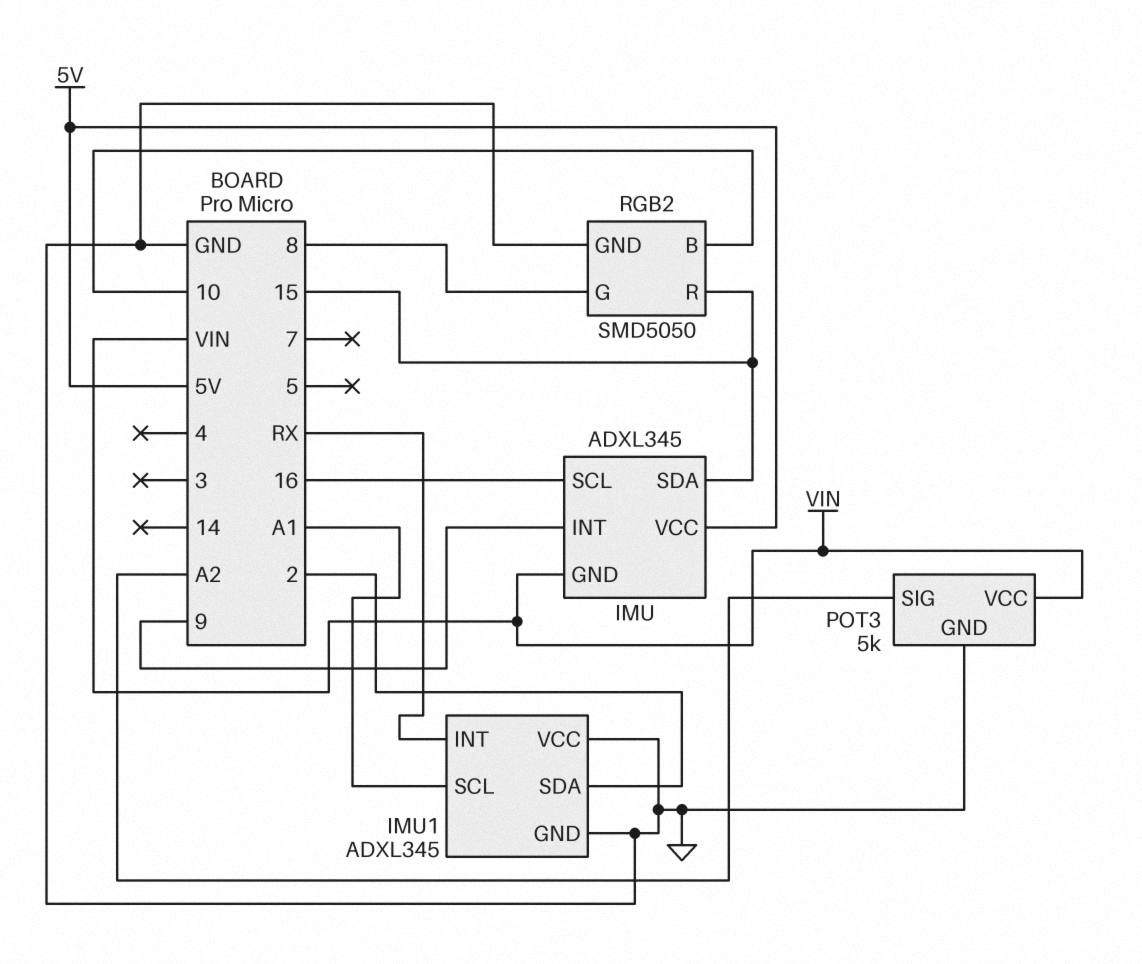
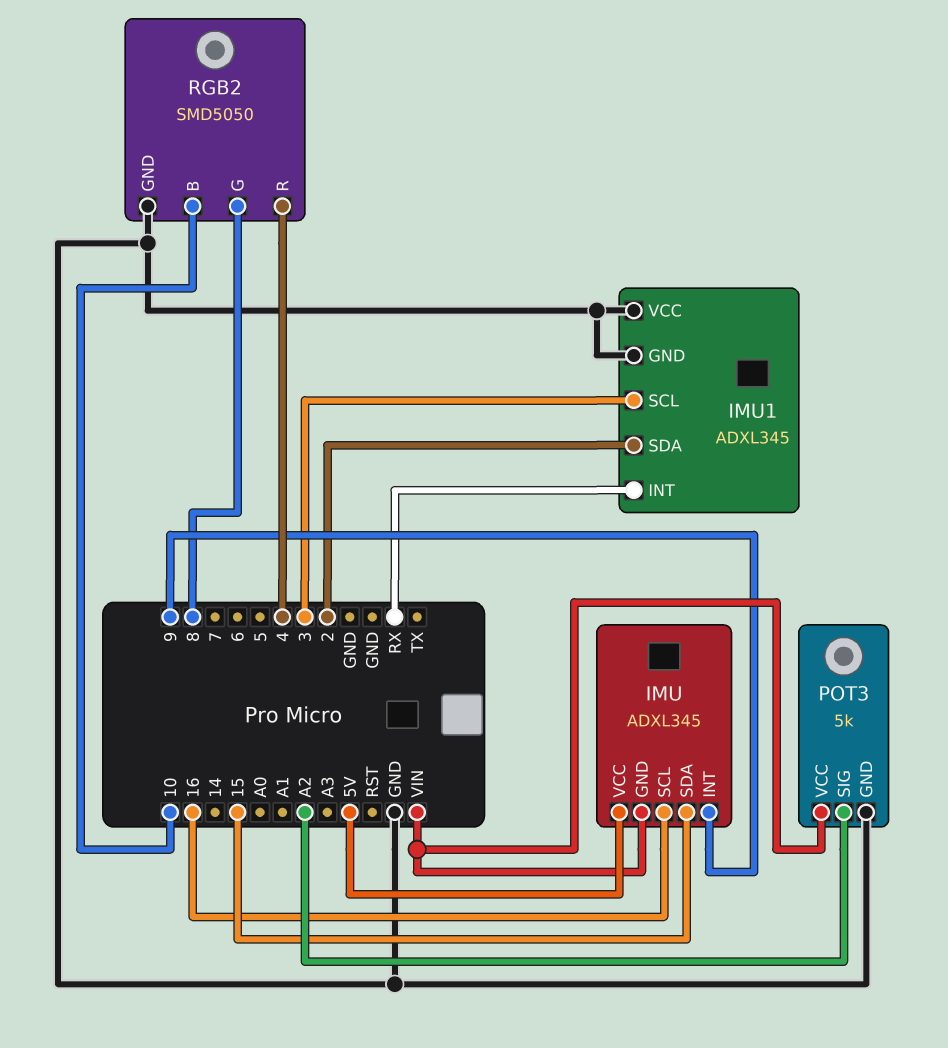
IMU1 pin SCL: A1 -> 3
RGB2 pin R: 15 -> 4

